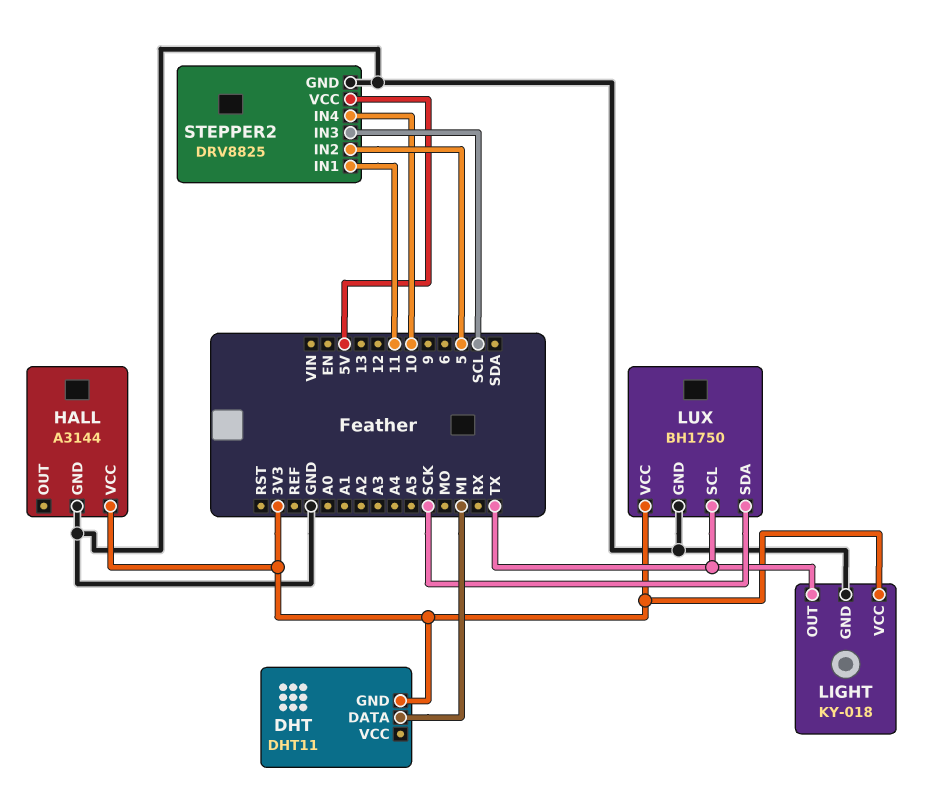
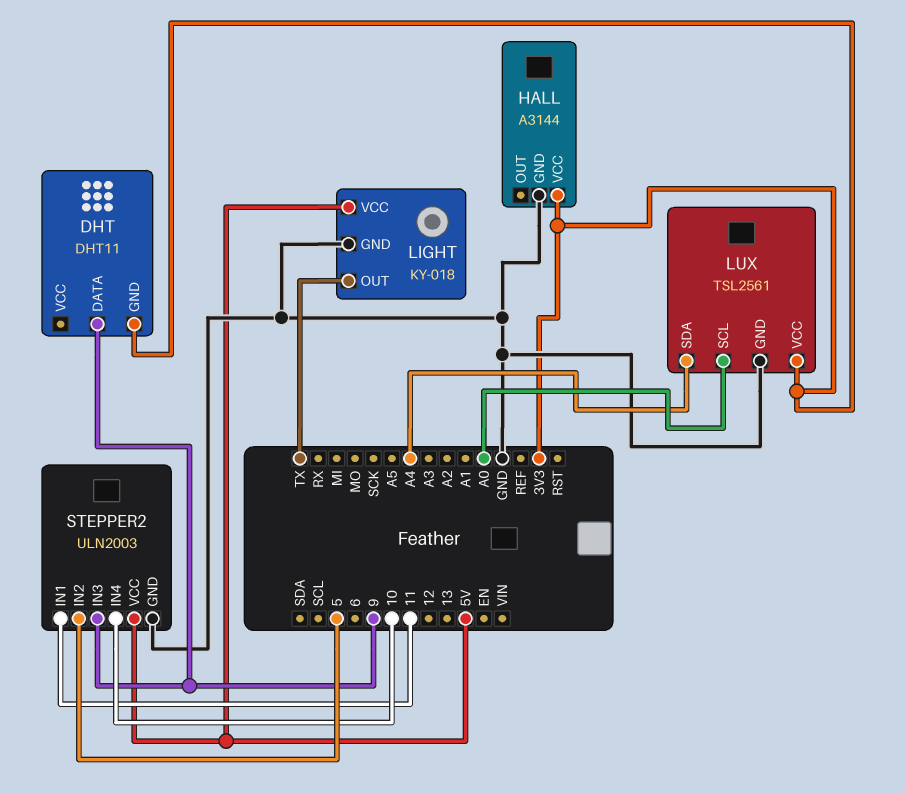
DHT pin DATA: MI -> 9
LIGHT pin VCC: 3V3 -> 5V
LUX: BH1750 -> TSL2561
LUX pin SCL: TX -> A0
LUX pin SDA: SCK -> A4
STEPPER2: DRV8825 -> ULN2003
STEPPER2 pin IN3: SCL -> 9

